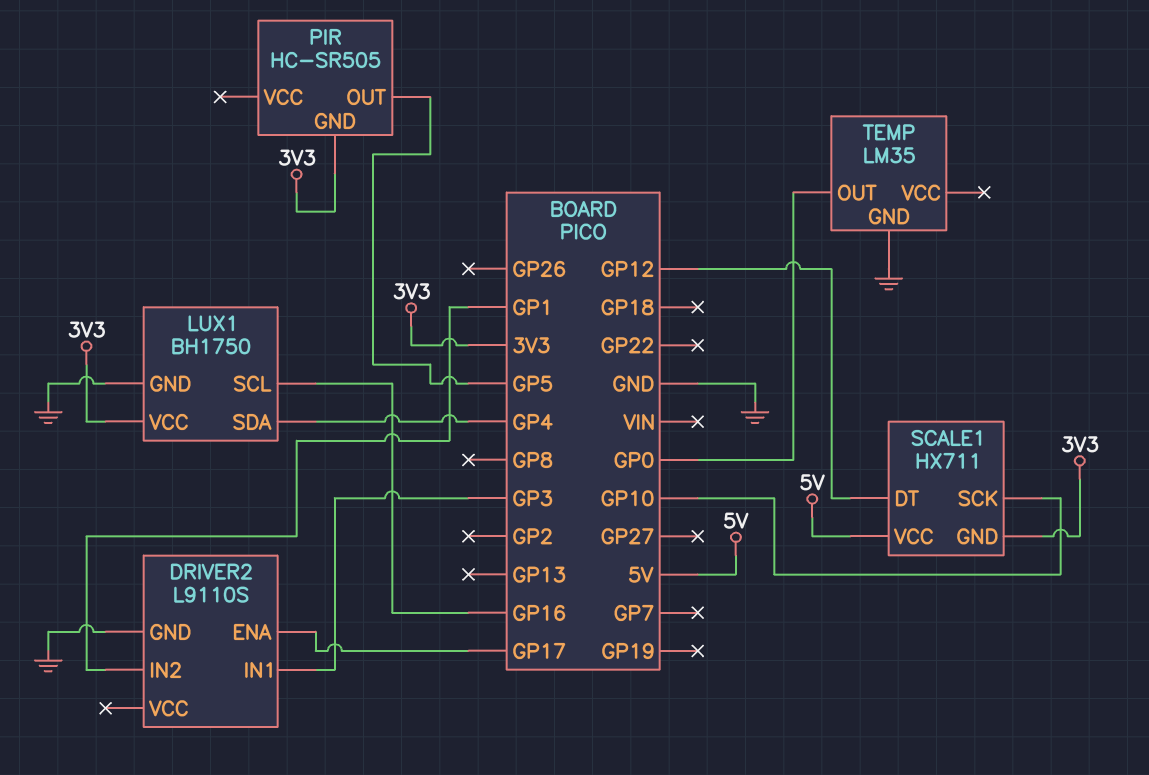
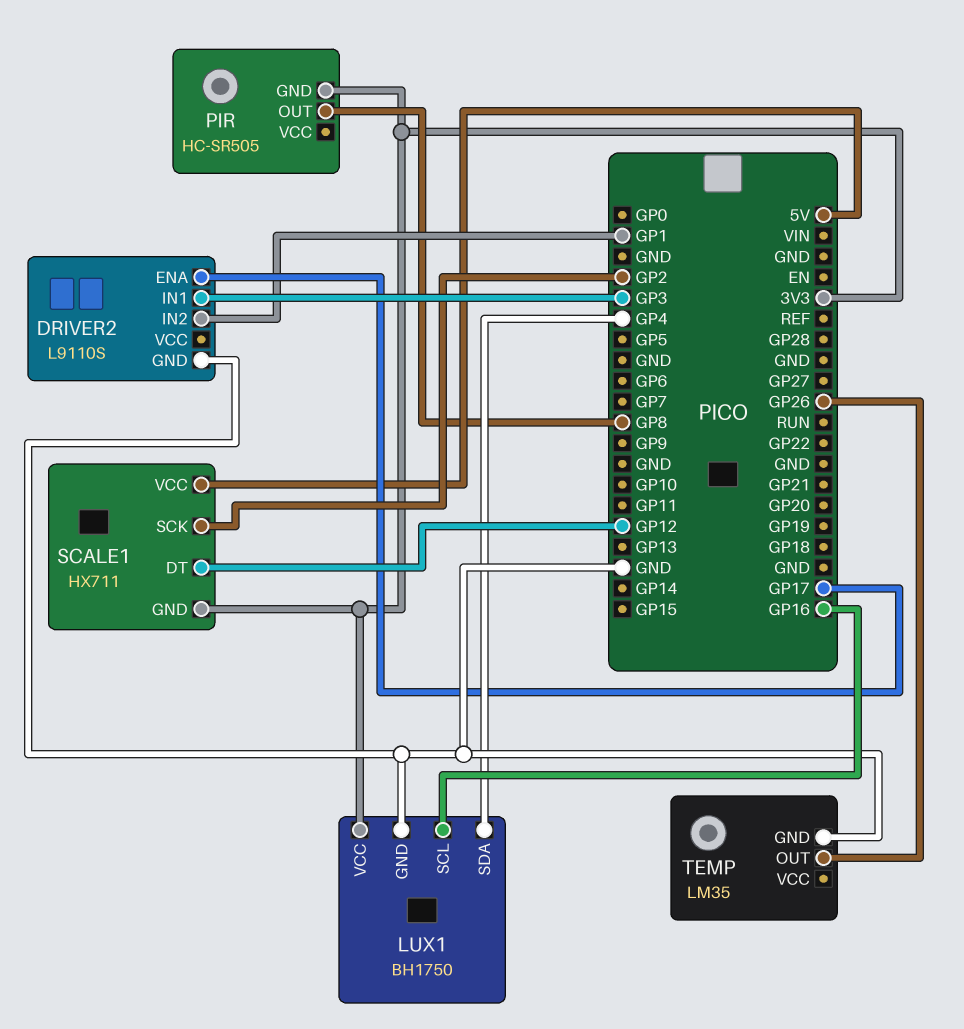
PIR pin OUT: GP5 -> GP8
SCALE1 pin SCK: GP10 -> GP2
TEMP pin OUT: GP0 -> GP26

